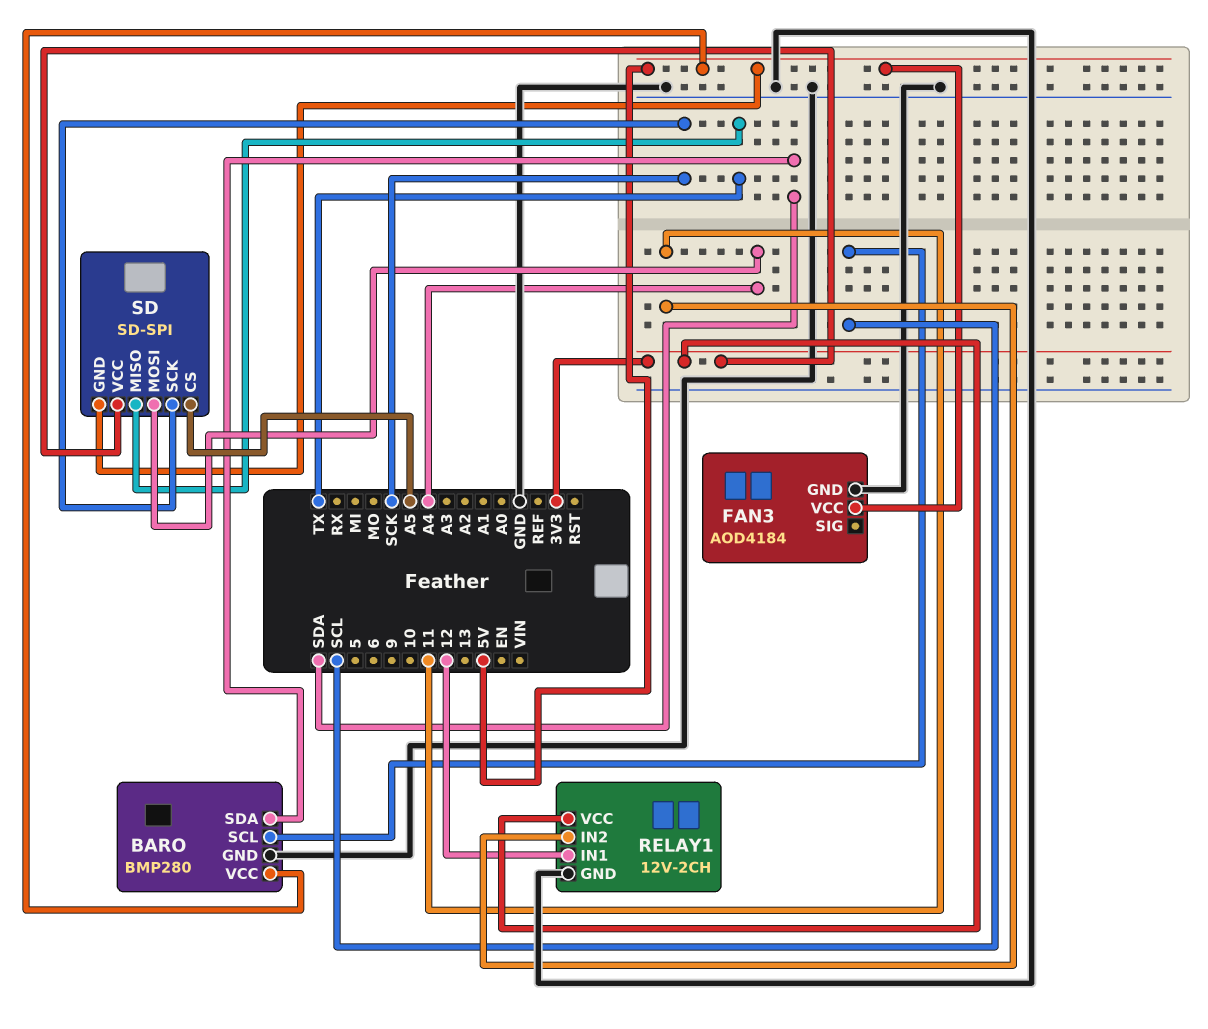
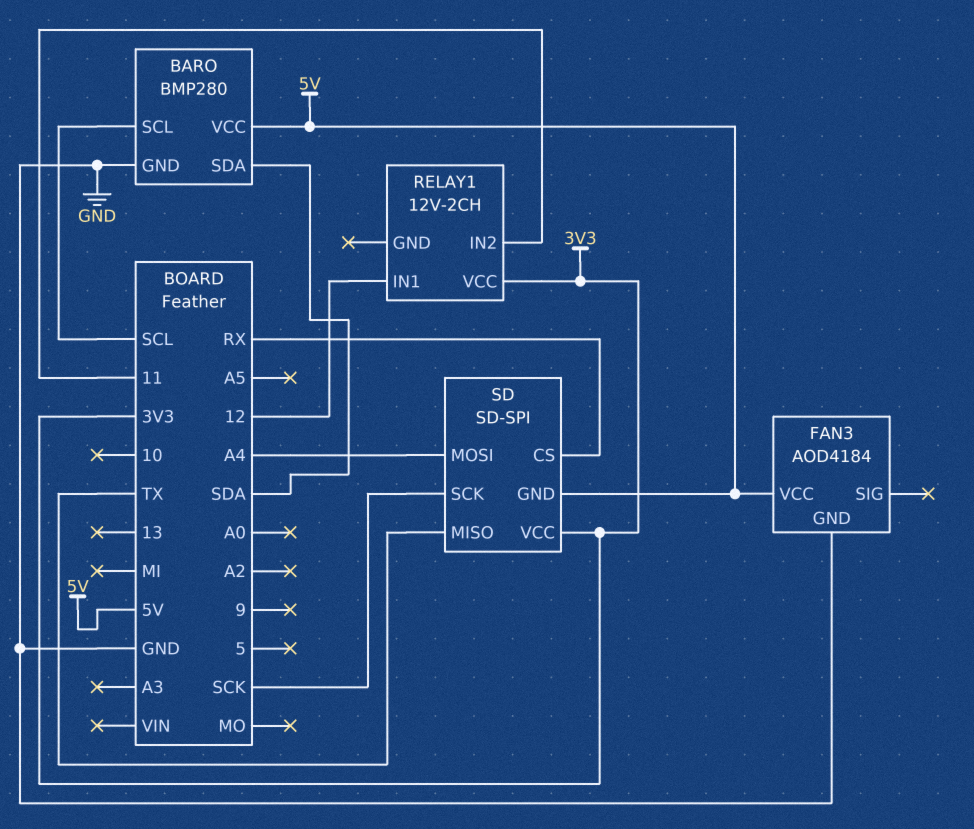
RELAY1 pin GND: GND -> none
SD pin CS: A5 -> RX

